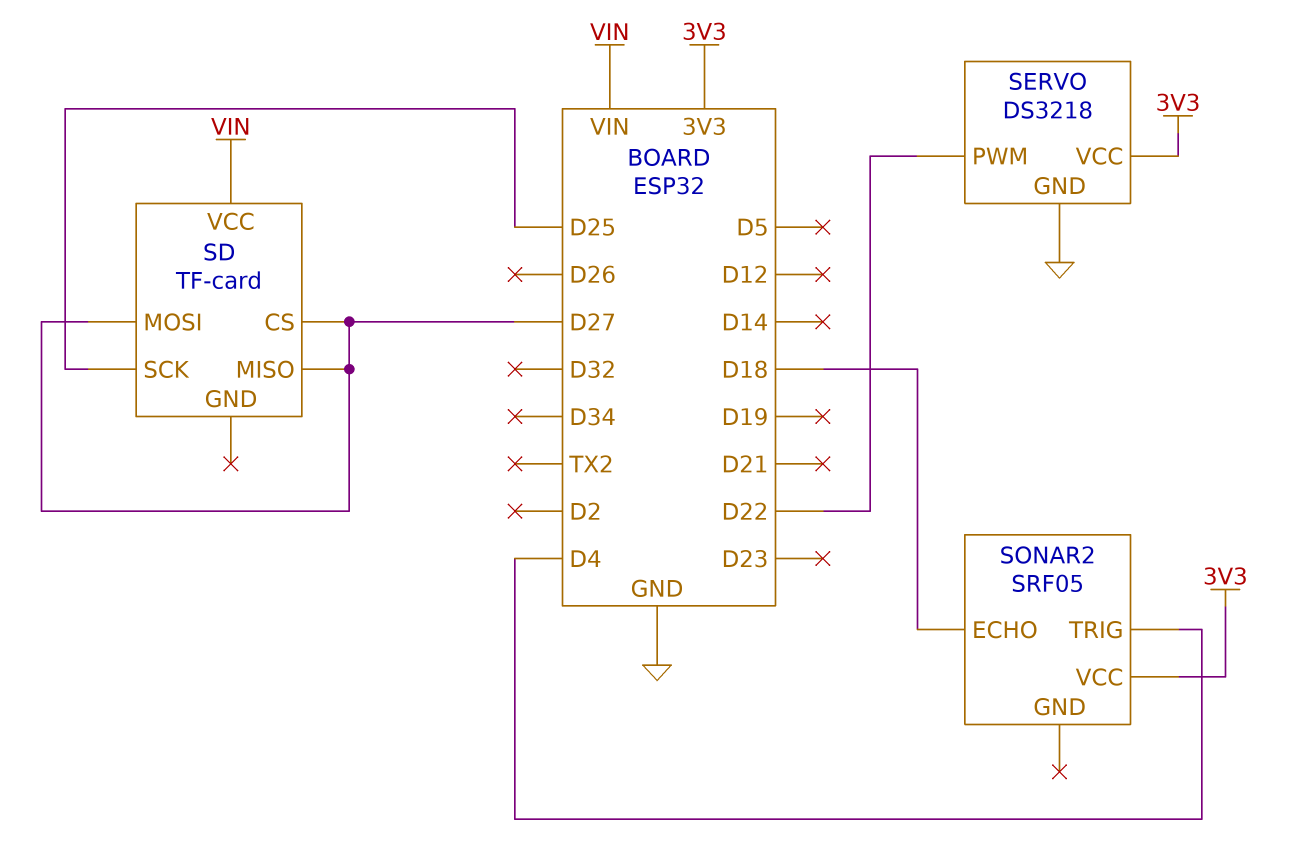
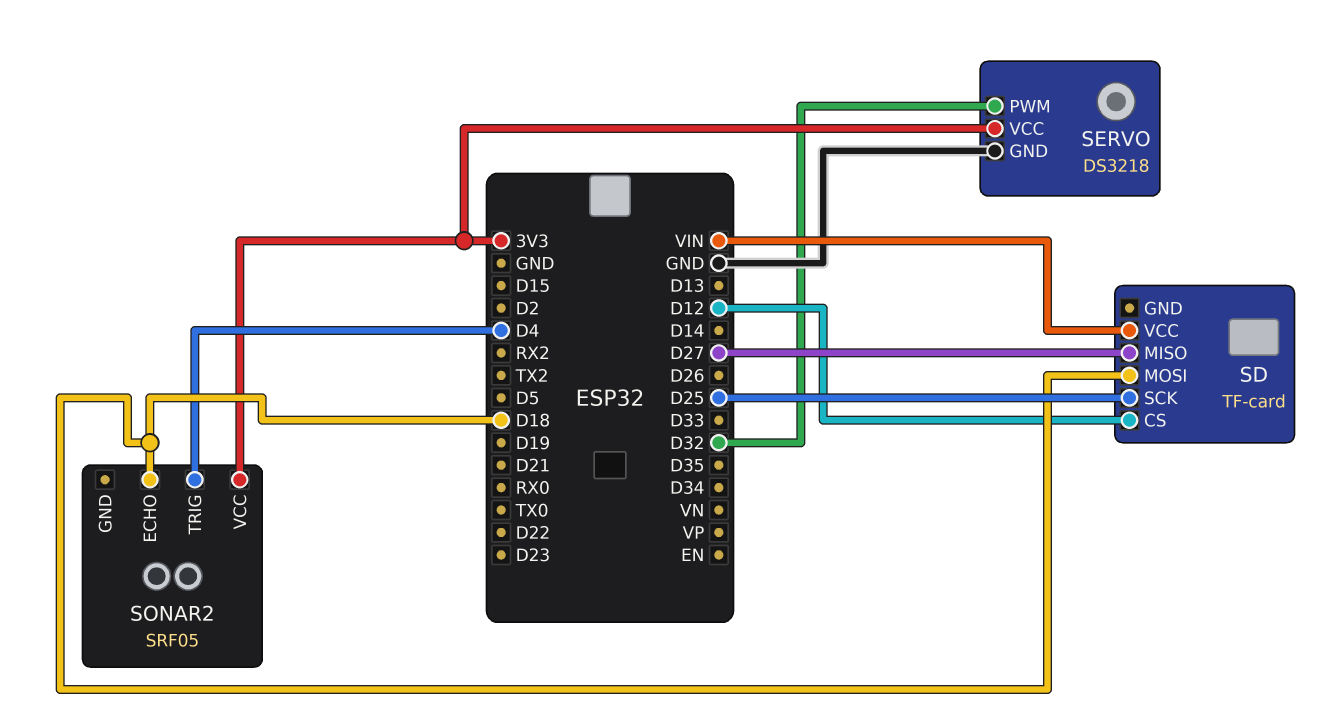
SD pin CS: D27 -> D12
SD pin MOSI: D27 -> D18
SERVO pin PWM: D22 -> D32

